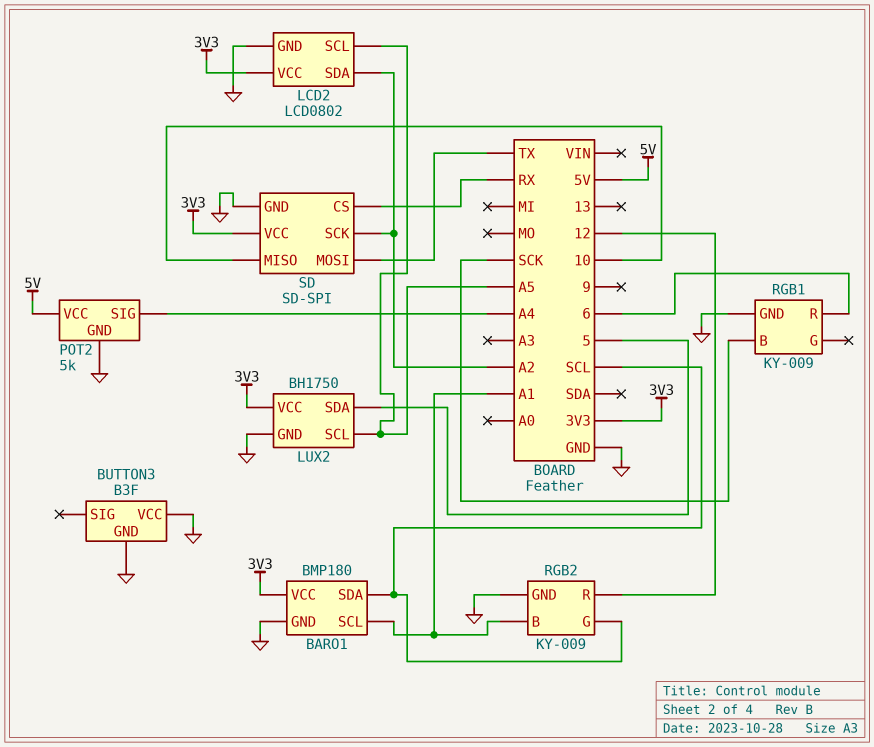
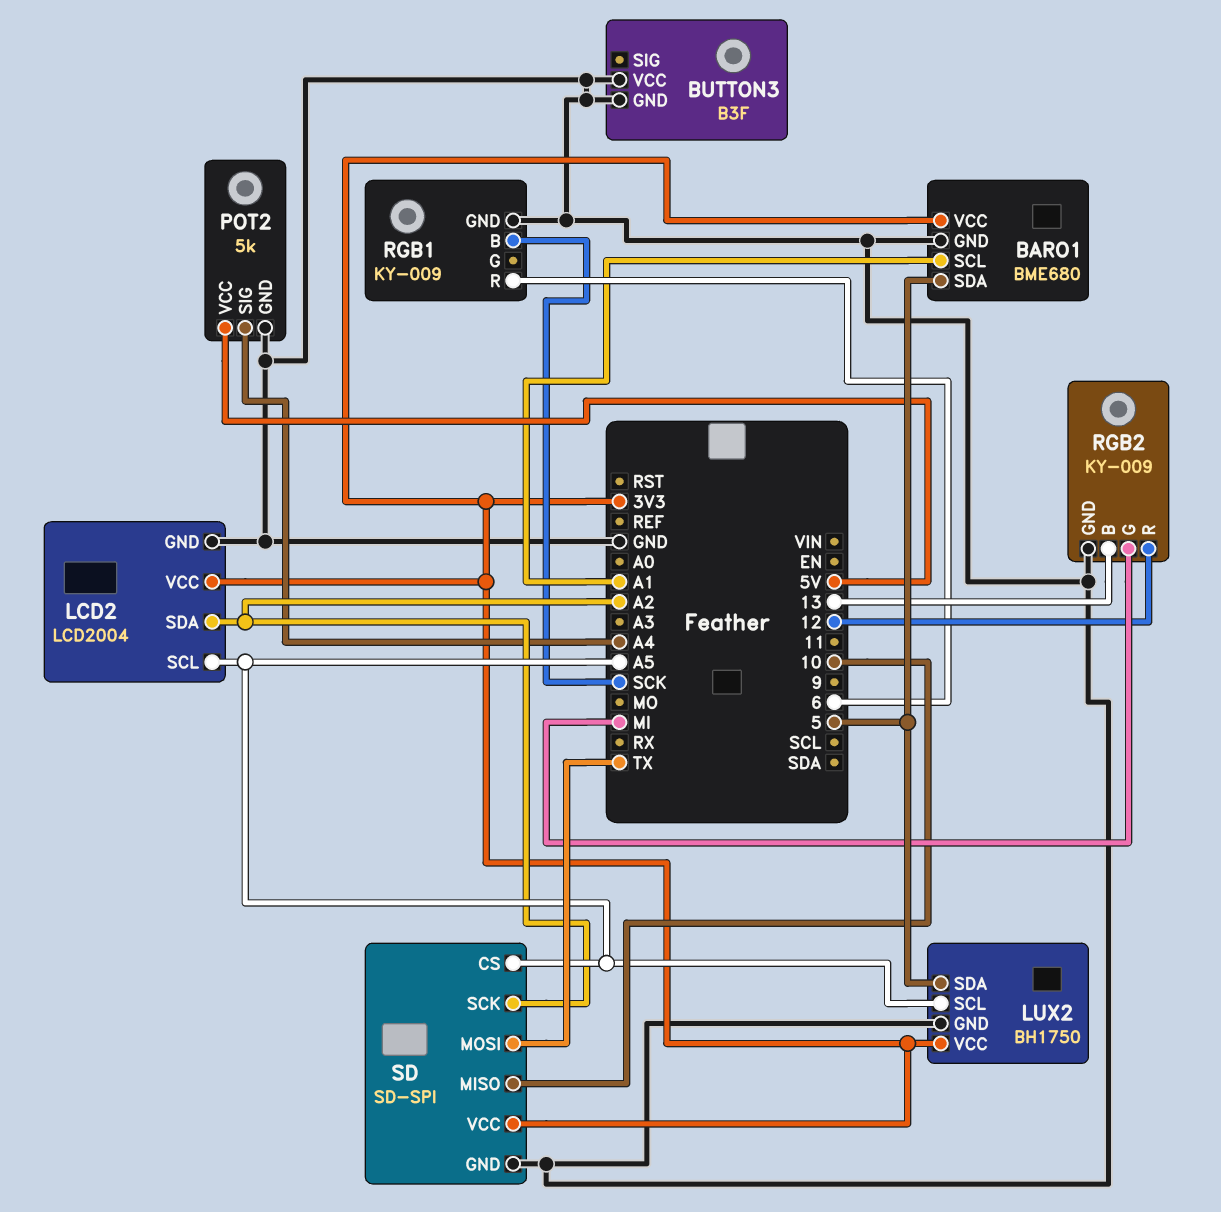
BARO1: BMP180 -> BME680
BARO1 pin SDA: SCL -> 5
LCD2: LCD0802 -> LCD2004
RGB2 pin B: A1 -> 13
RGB2 pin G: SCL -> MI
SD pin CS: RX -> A5

